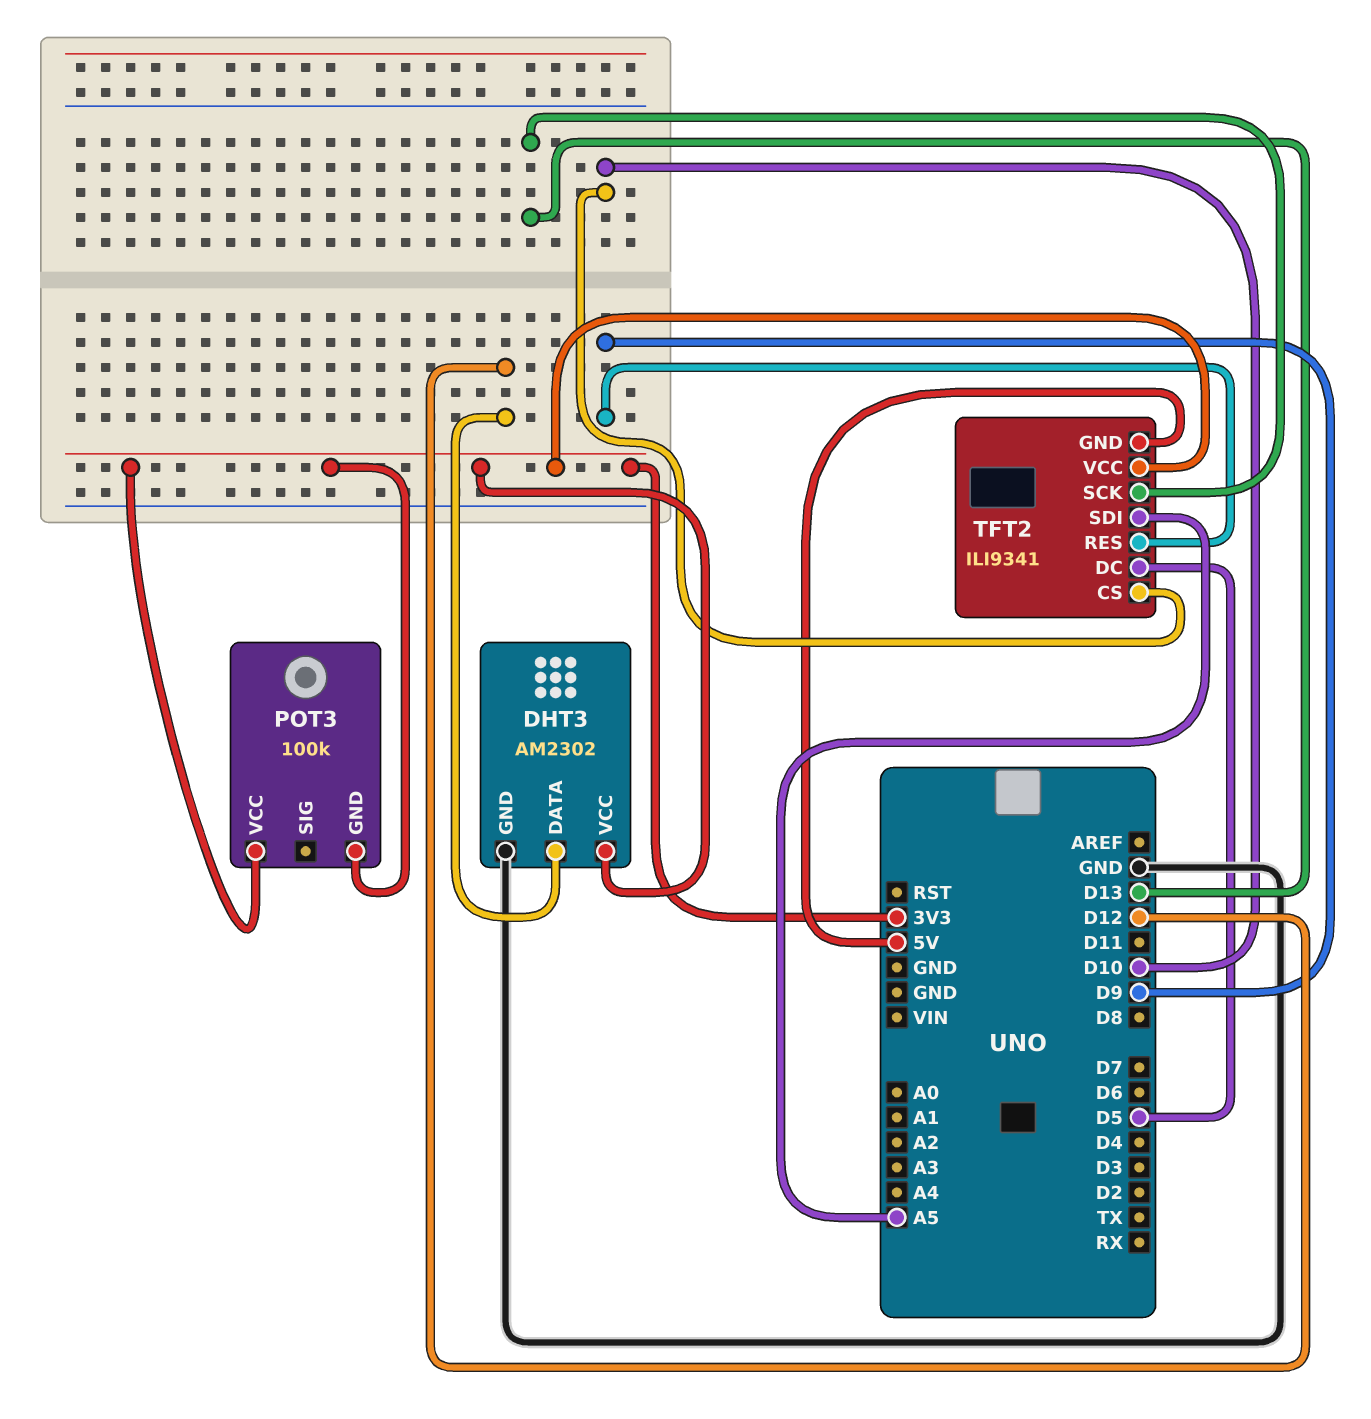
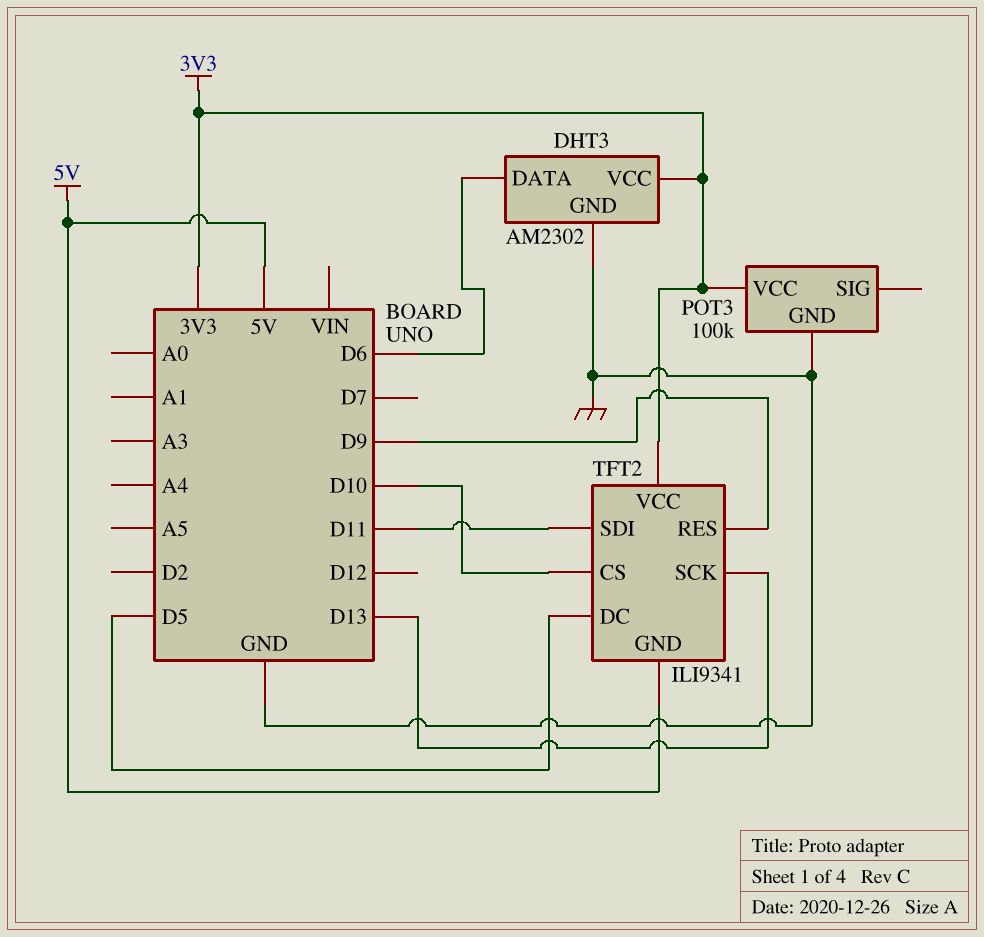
DHT3 pin DATA: D12 -> D6
POT3 pin GND: 3V3 -> GND
TFT2 pin SDI: A5 -> D11

